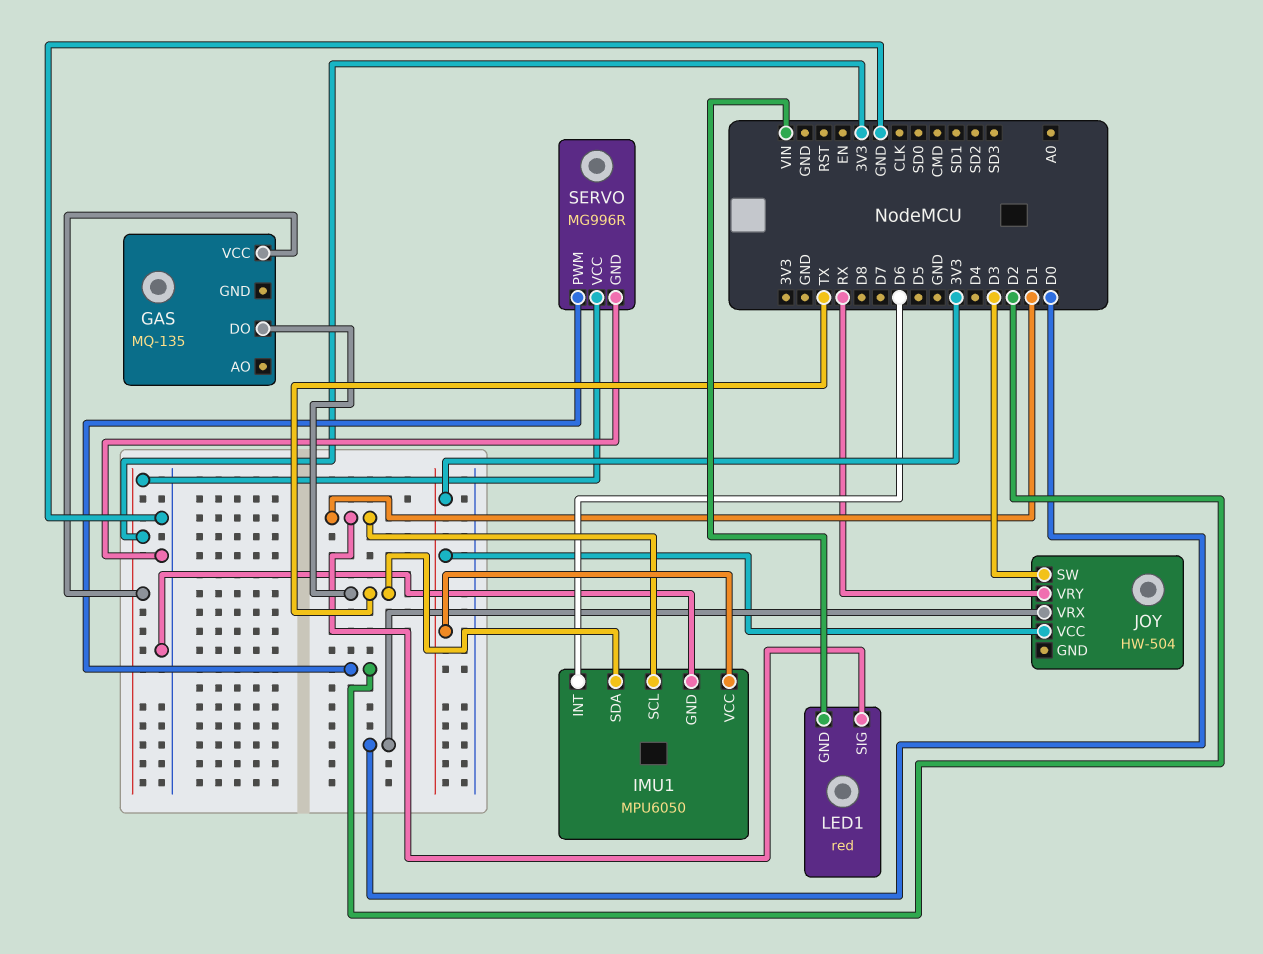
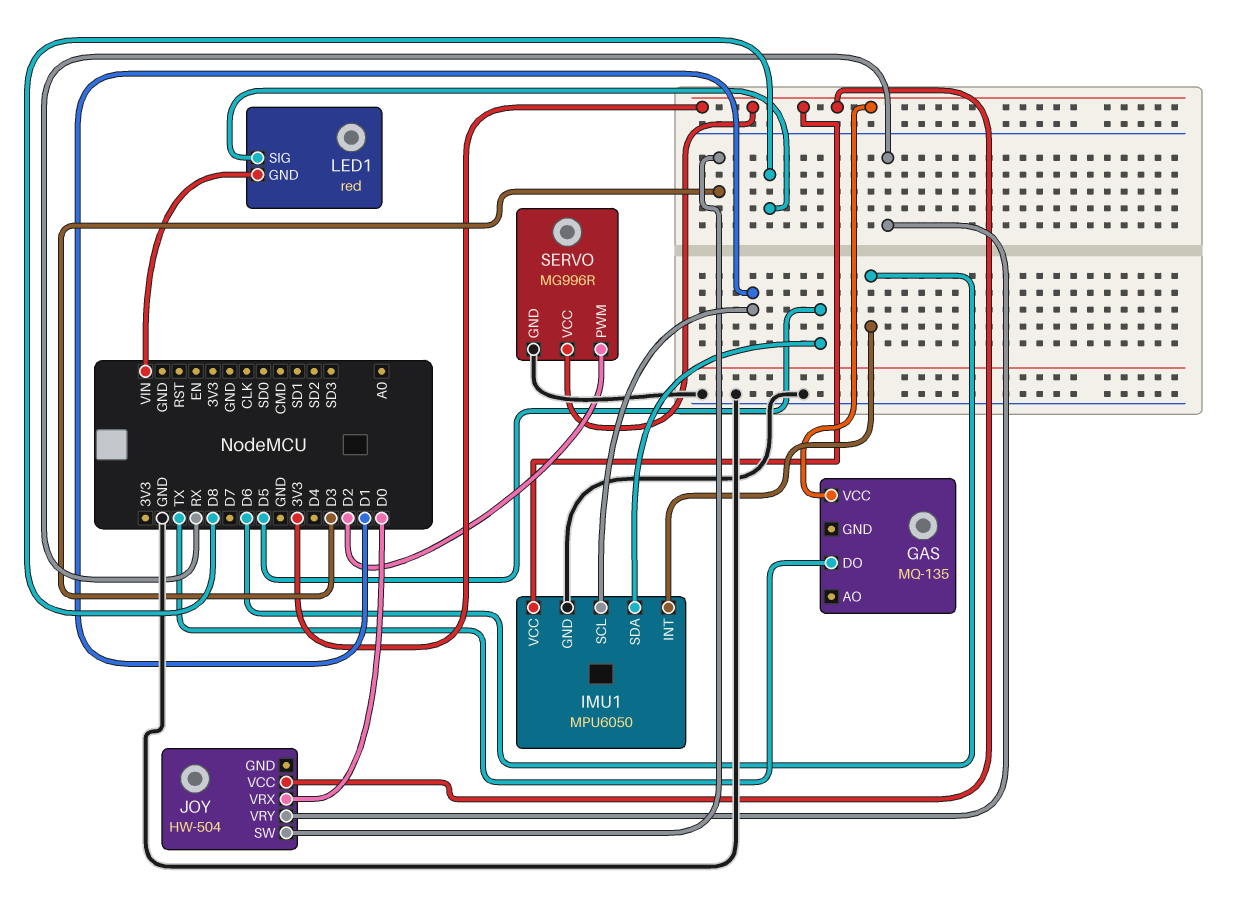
IMU1 pin SDA: TX -> D5
LED1 pin SIG: D1 -> D8

